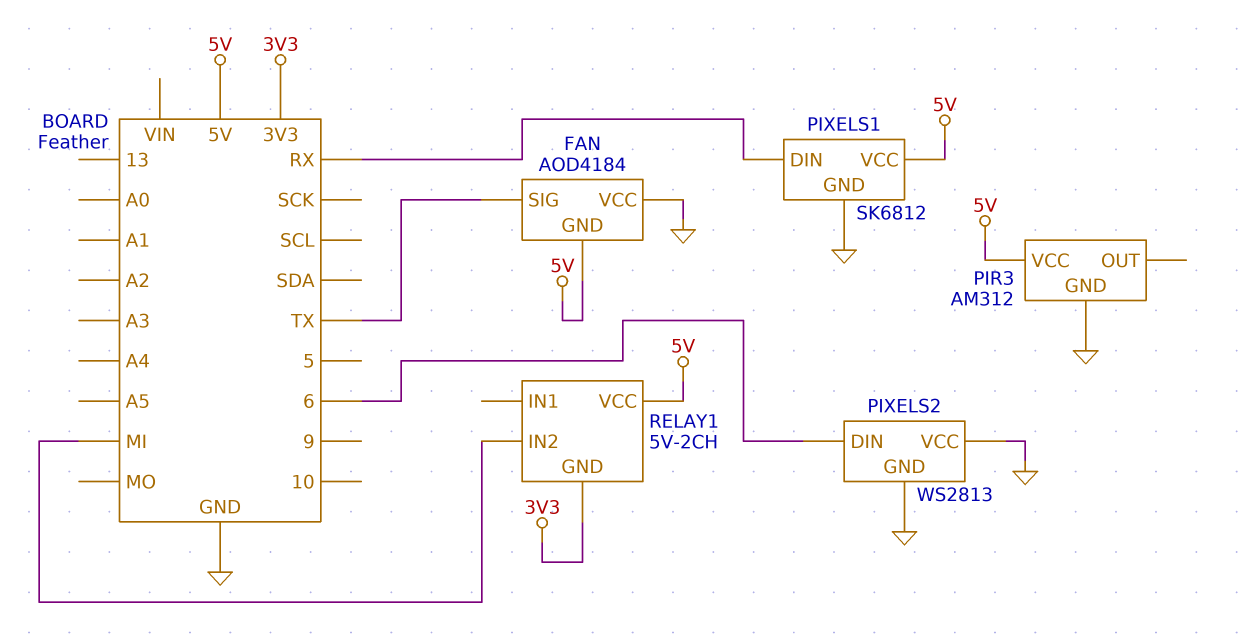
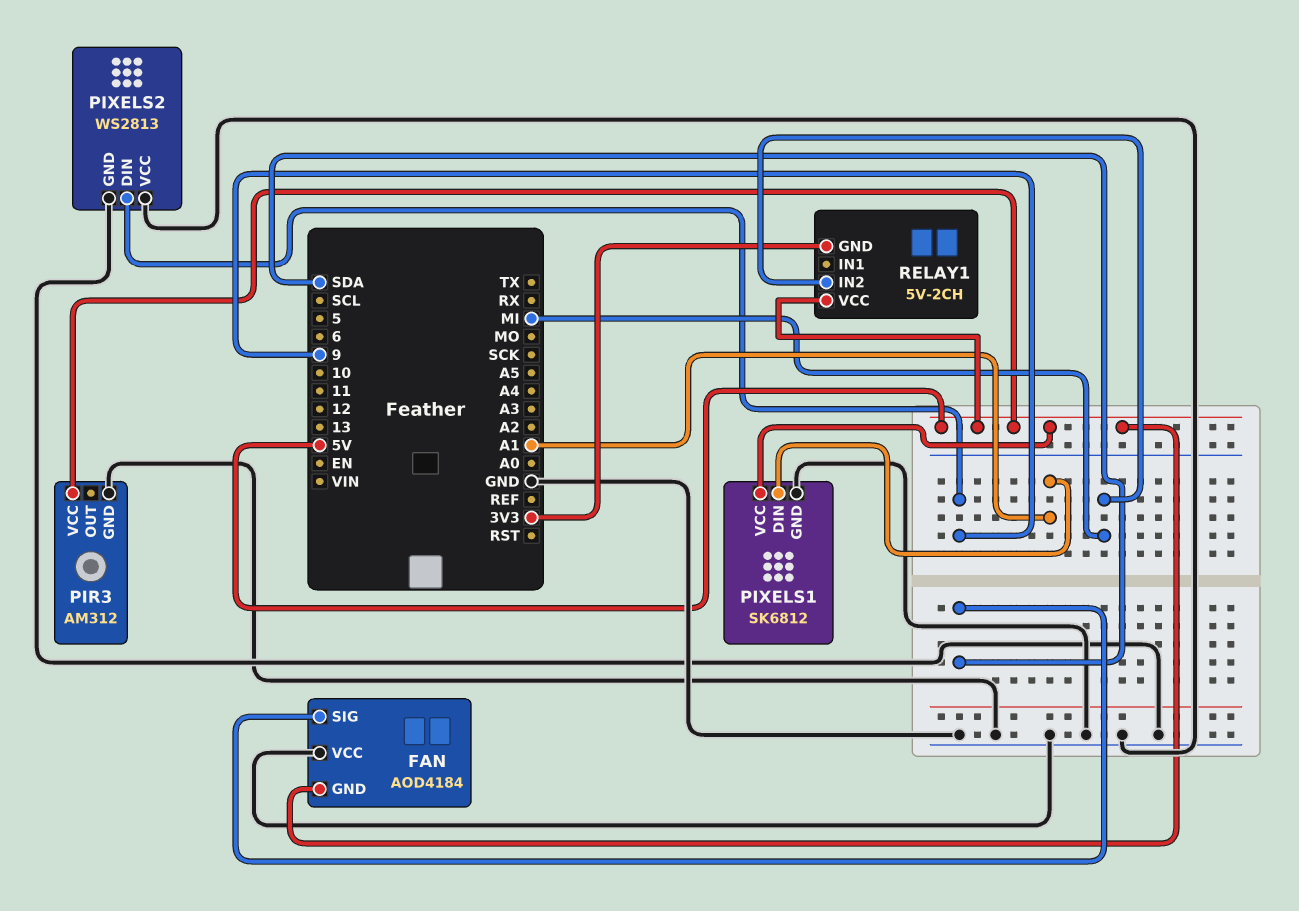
FAN pin SIG: TX -> SDA
PIXELS1 pin DIN: RX -> A1
PIXELS2 pin DIN: 6 -> 9

